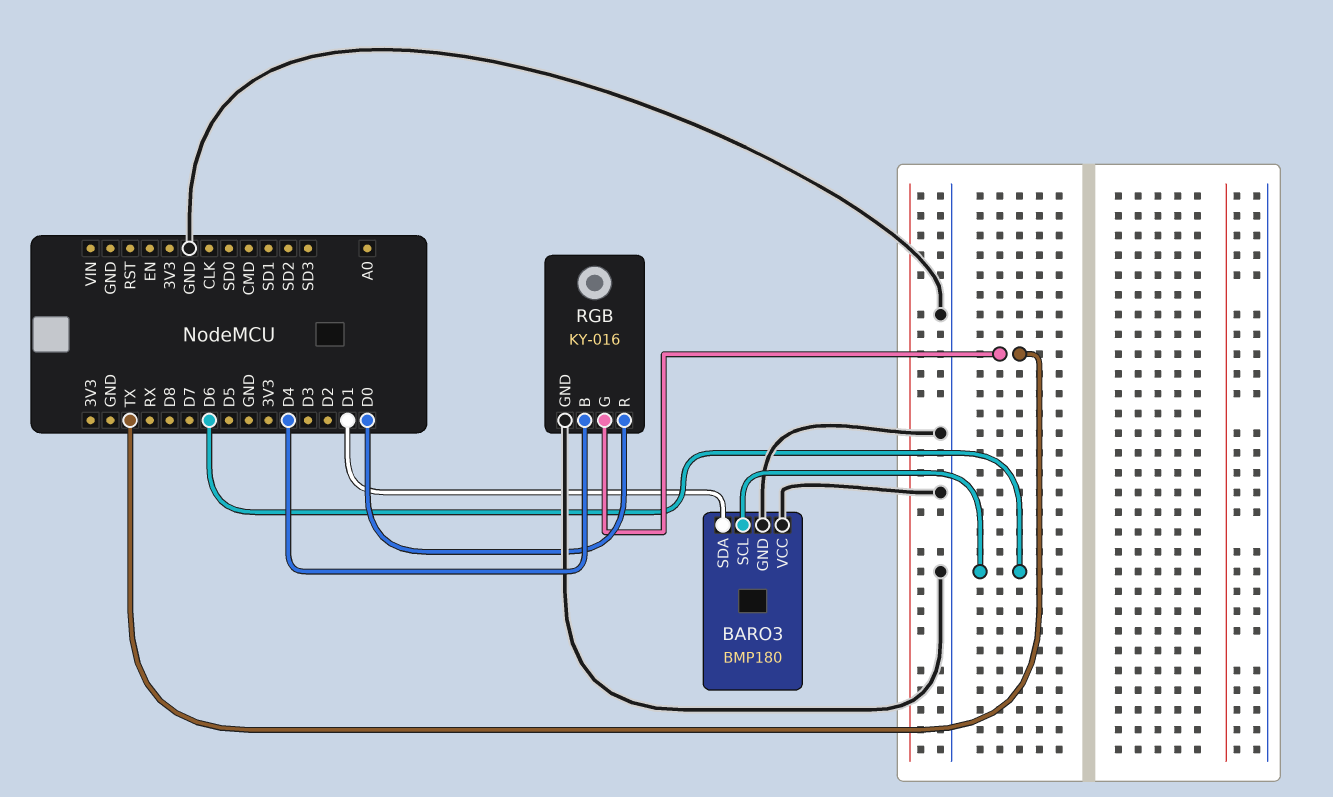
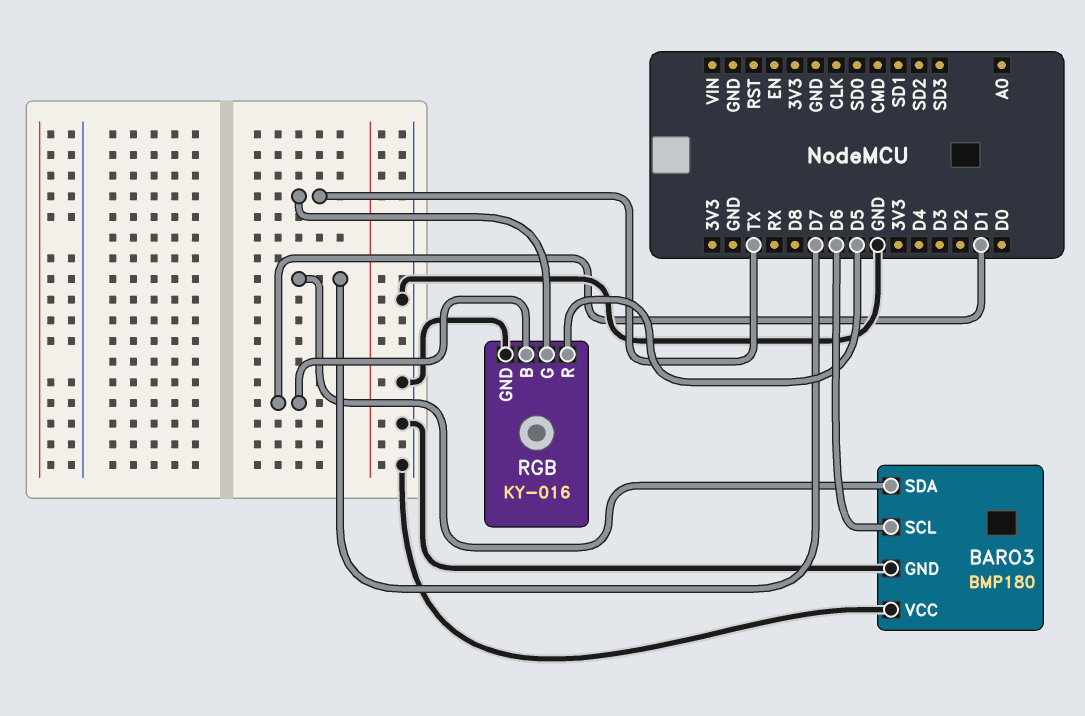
BARO3 pin SDA: D1 -> D7
RGB pin B: D4 -> D1
RGB pin R: D0 -> D5

